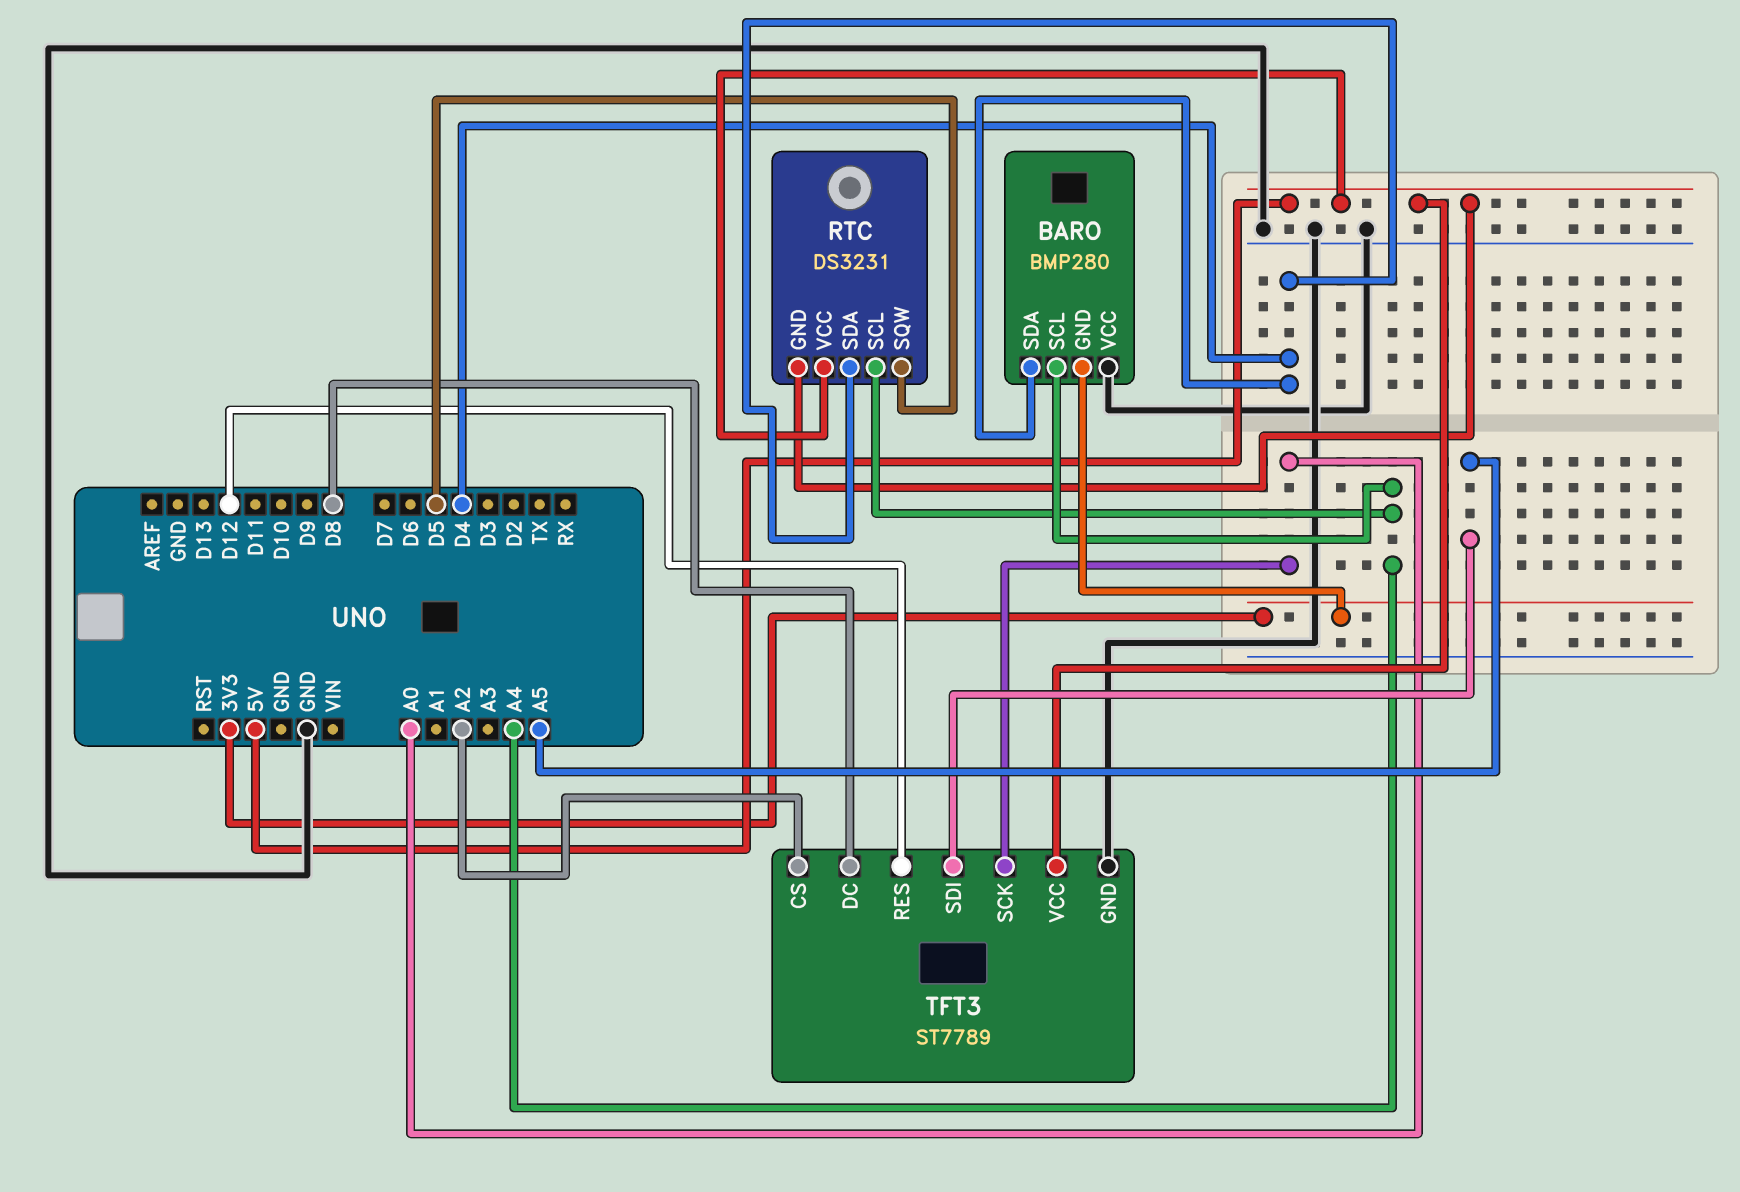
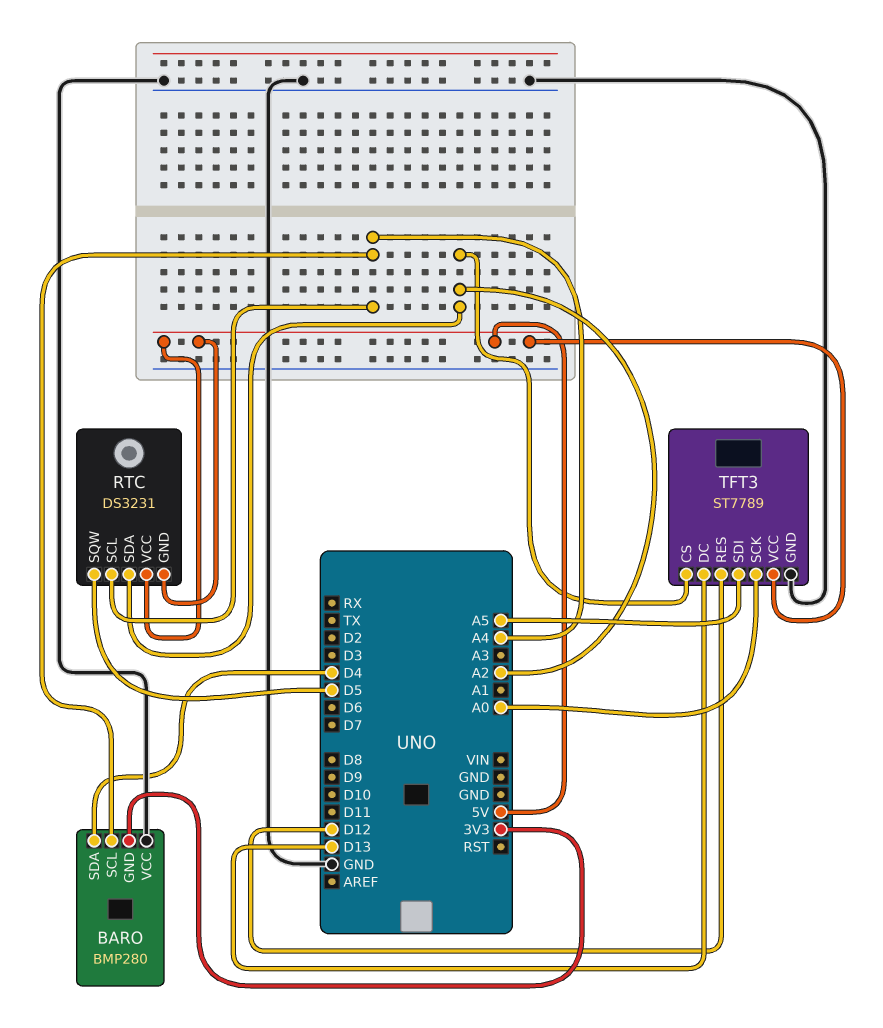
RTC pin SDA: D4 -> A2
TFT3 pin DC: D8 -> D13

